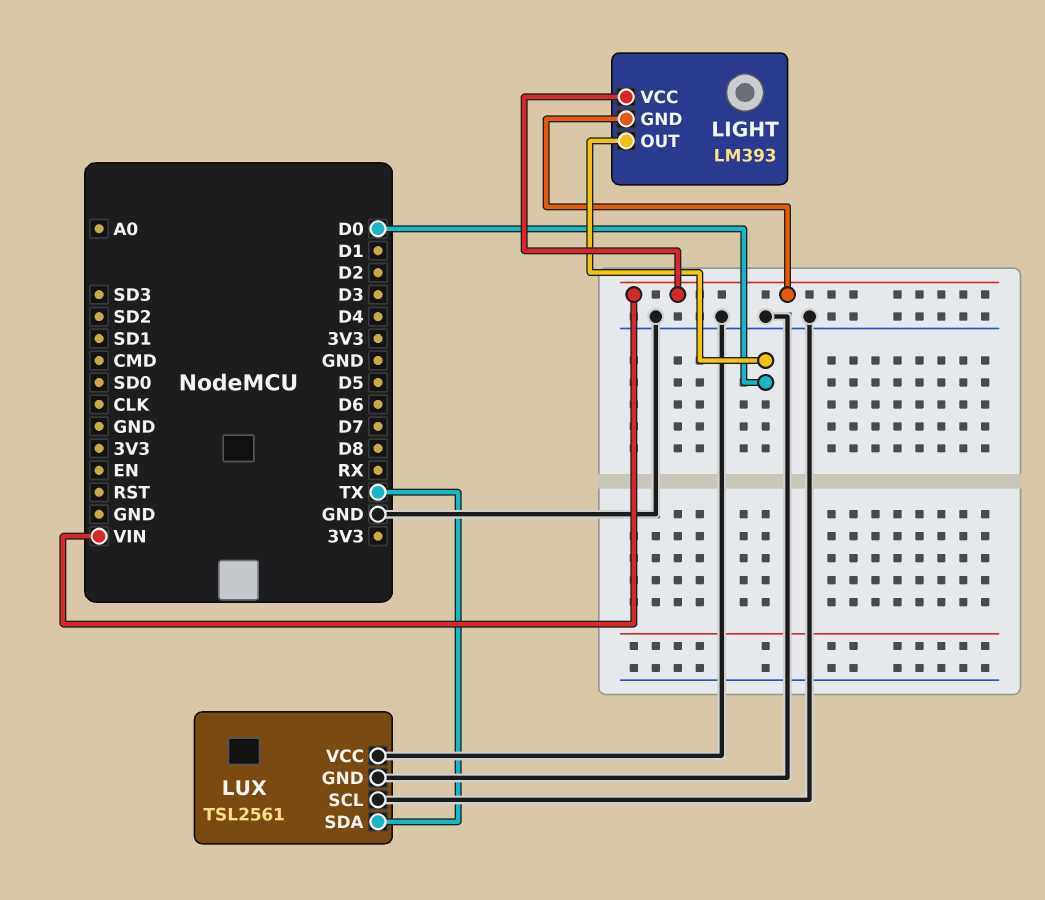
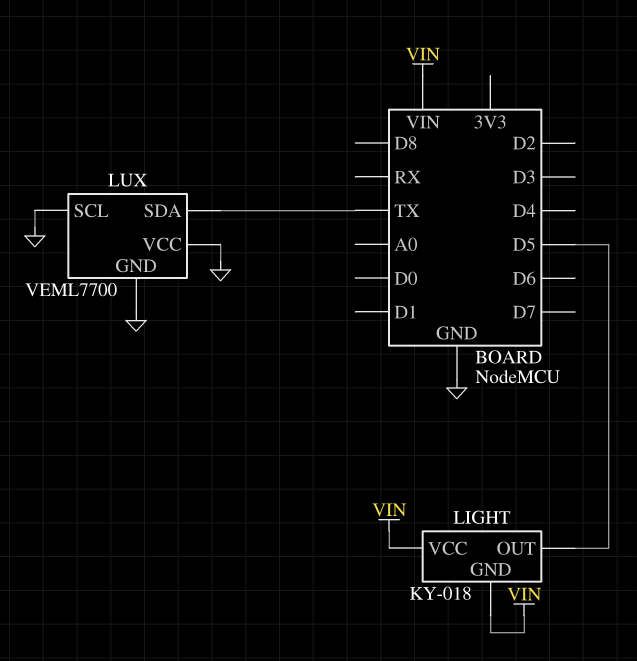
LIGHT: LM393 -> KY-018
LIGHT pin OUT: D0 -> D5
LUX: TSL2561 -> VEML7700

